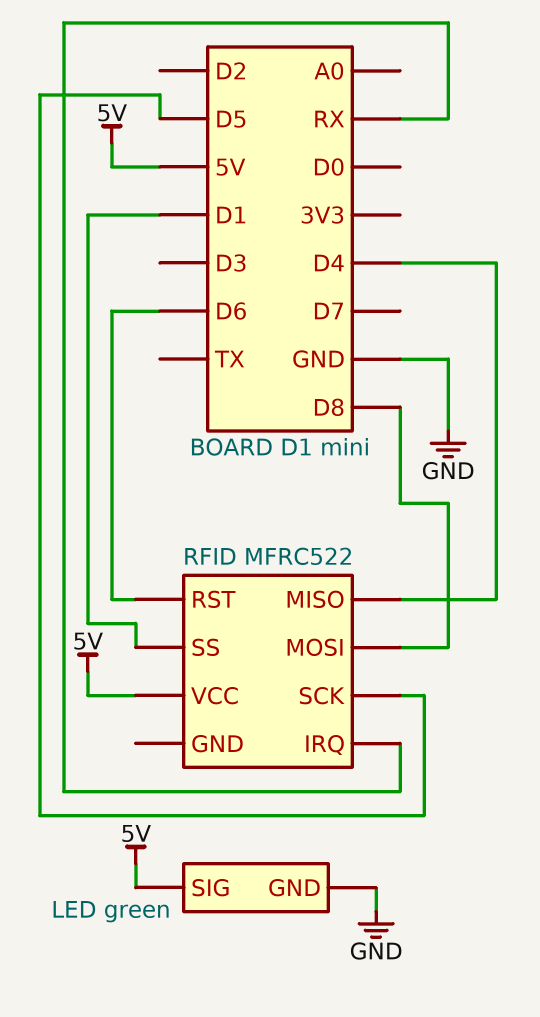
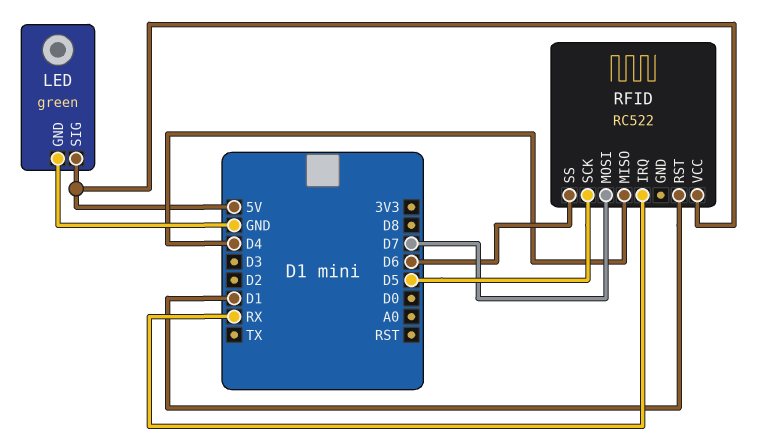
RFID: MFRC522 -> RC522
RFID pin MOSI: D8 -> D7
RFID pin RST: D6 -> D1
RFID pin SS: D1 -> D6

